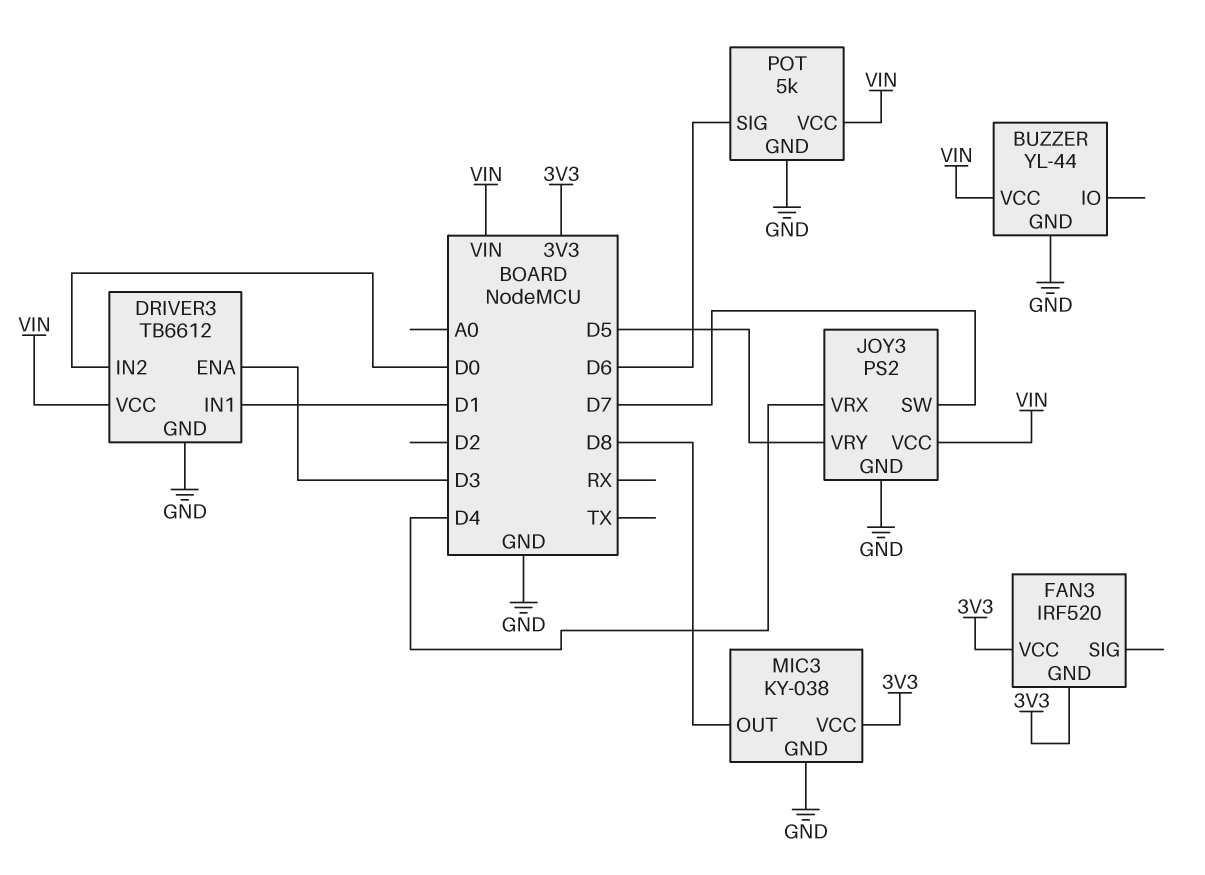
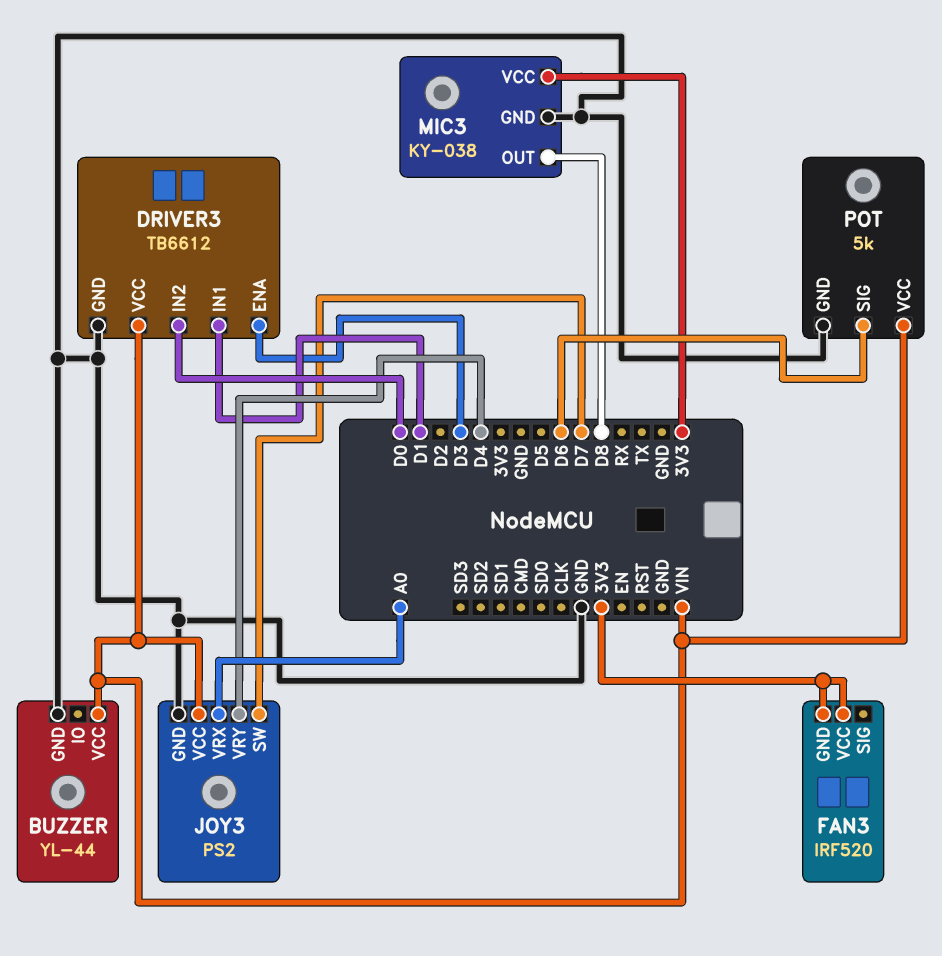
JOY3 pin VRX: D4 -> A0
JOY3 pin VRY: D5 -> D4

